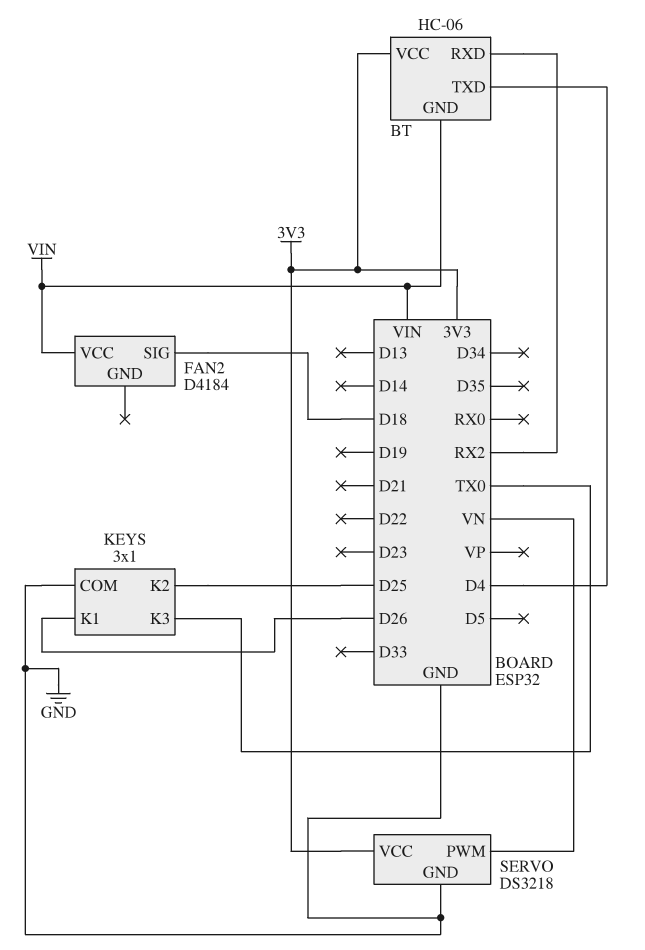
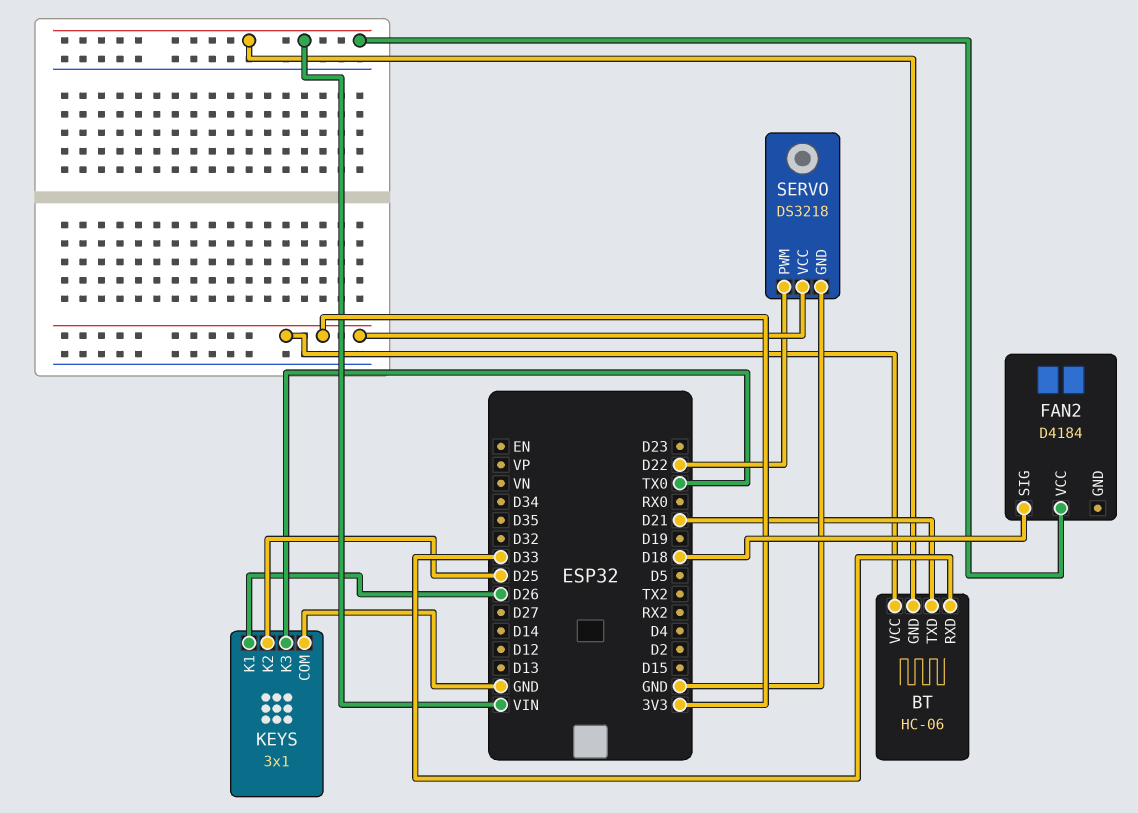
BT pin RXD: RX2 -> D33
BT pin TXD: D4 -> D21
SERVO pin PWM: VN -> D22

